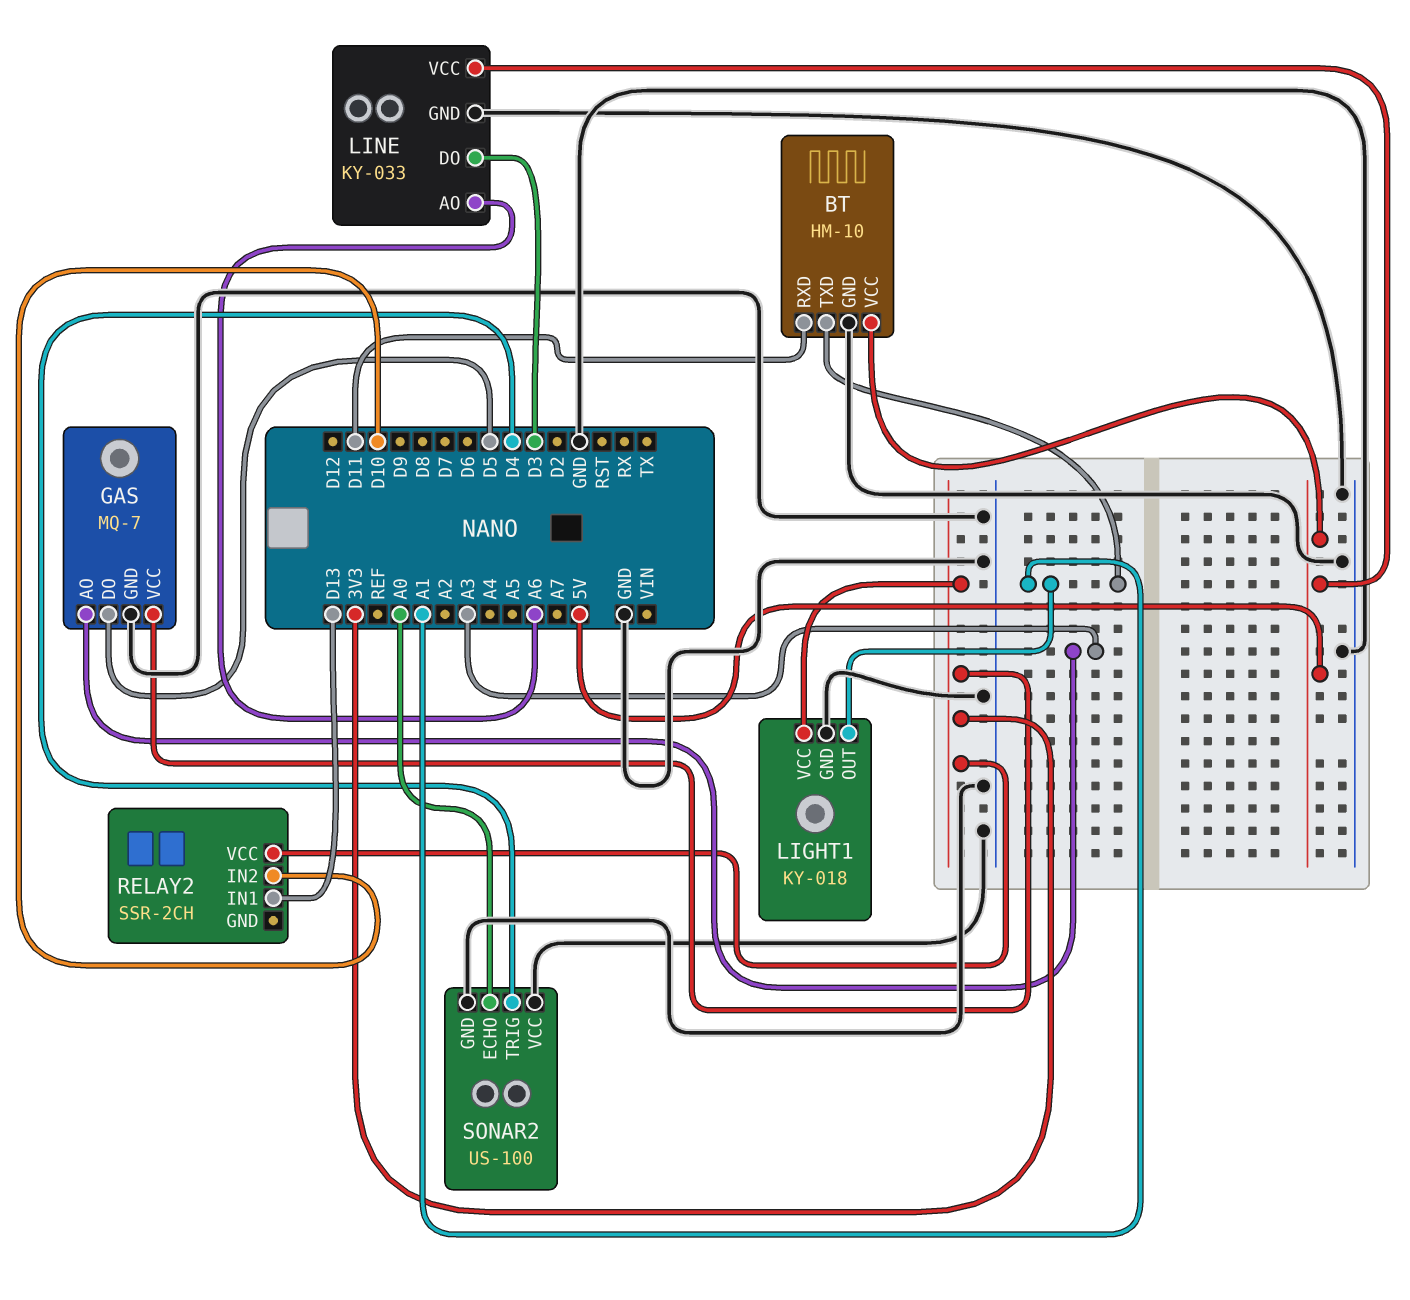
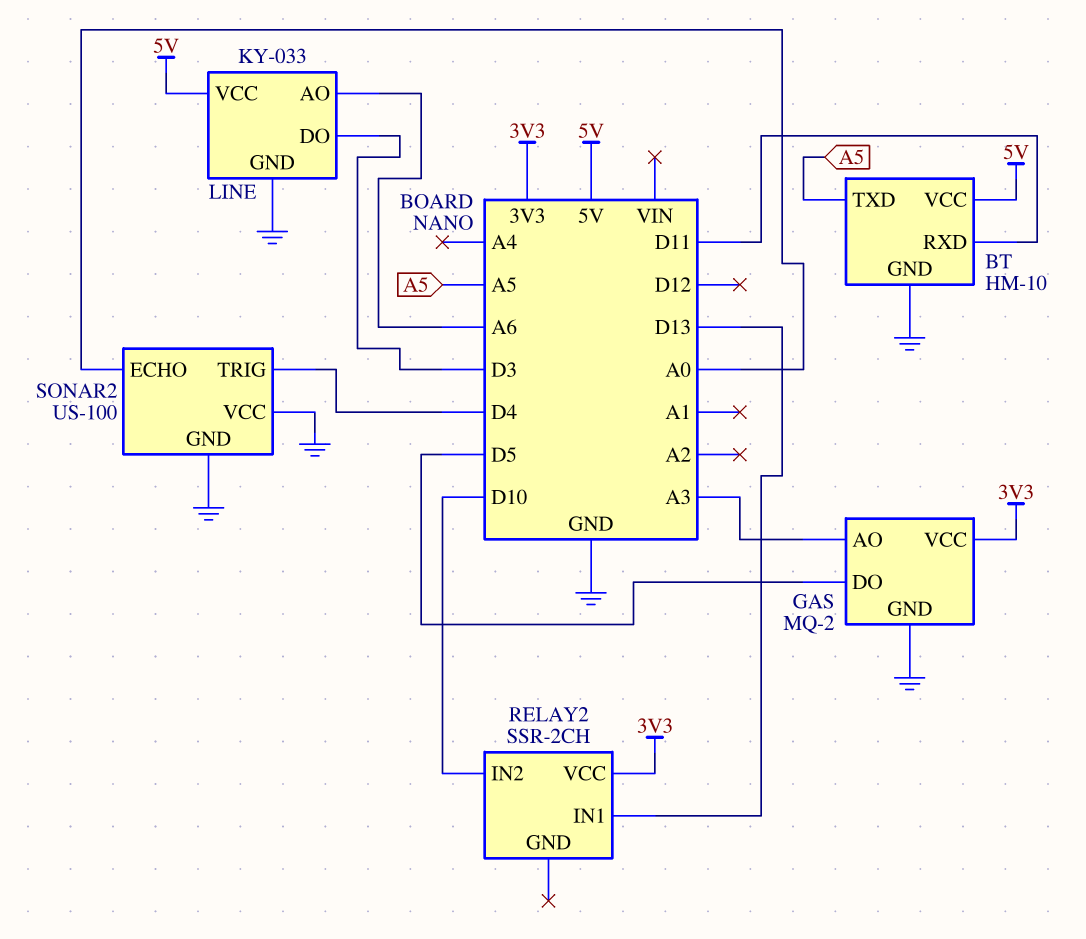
BT pin TXD: A1 -> A5
GAS: MQ-7 -> MQ-2
LIGHT1: KY-018 -> none
LIGHT1 pin GND: GND -> none
LIGHT1 pin OUT: A1 -> none
LIGHT1 pin VCC: 3V3 -> none

